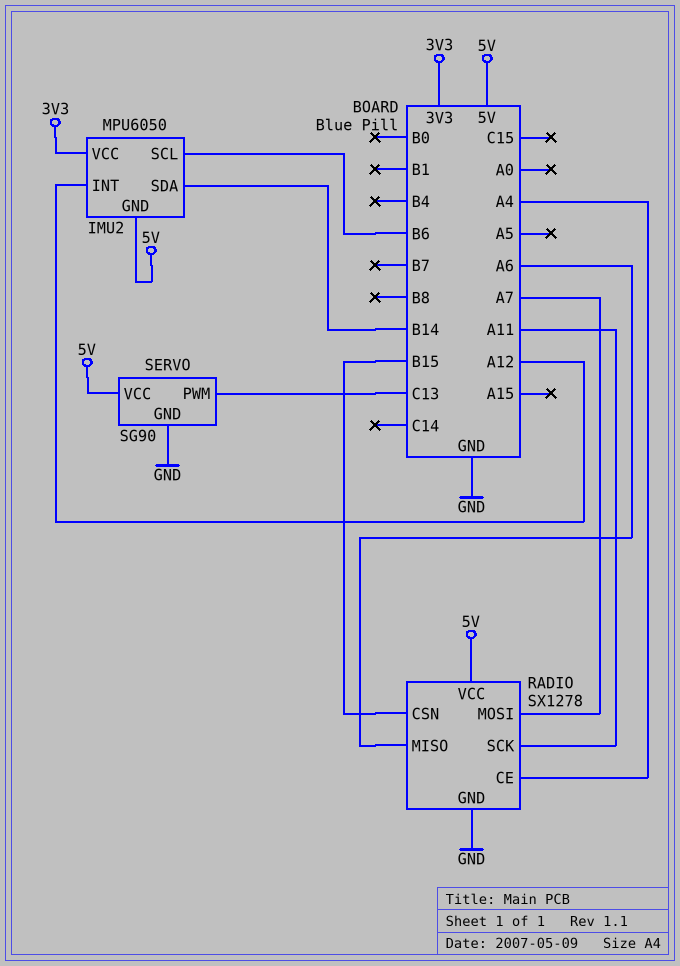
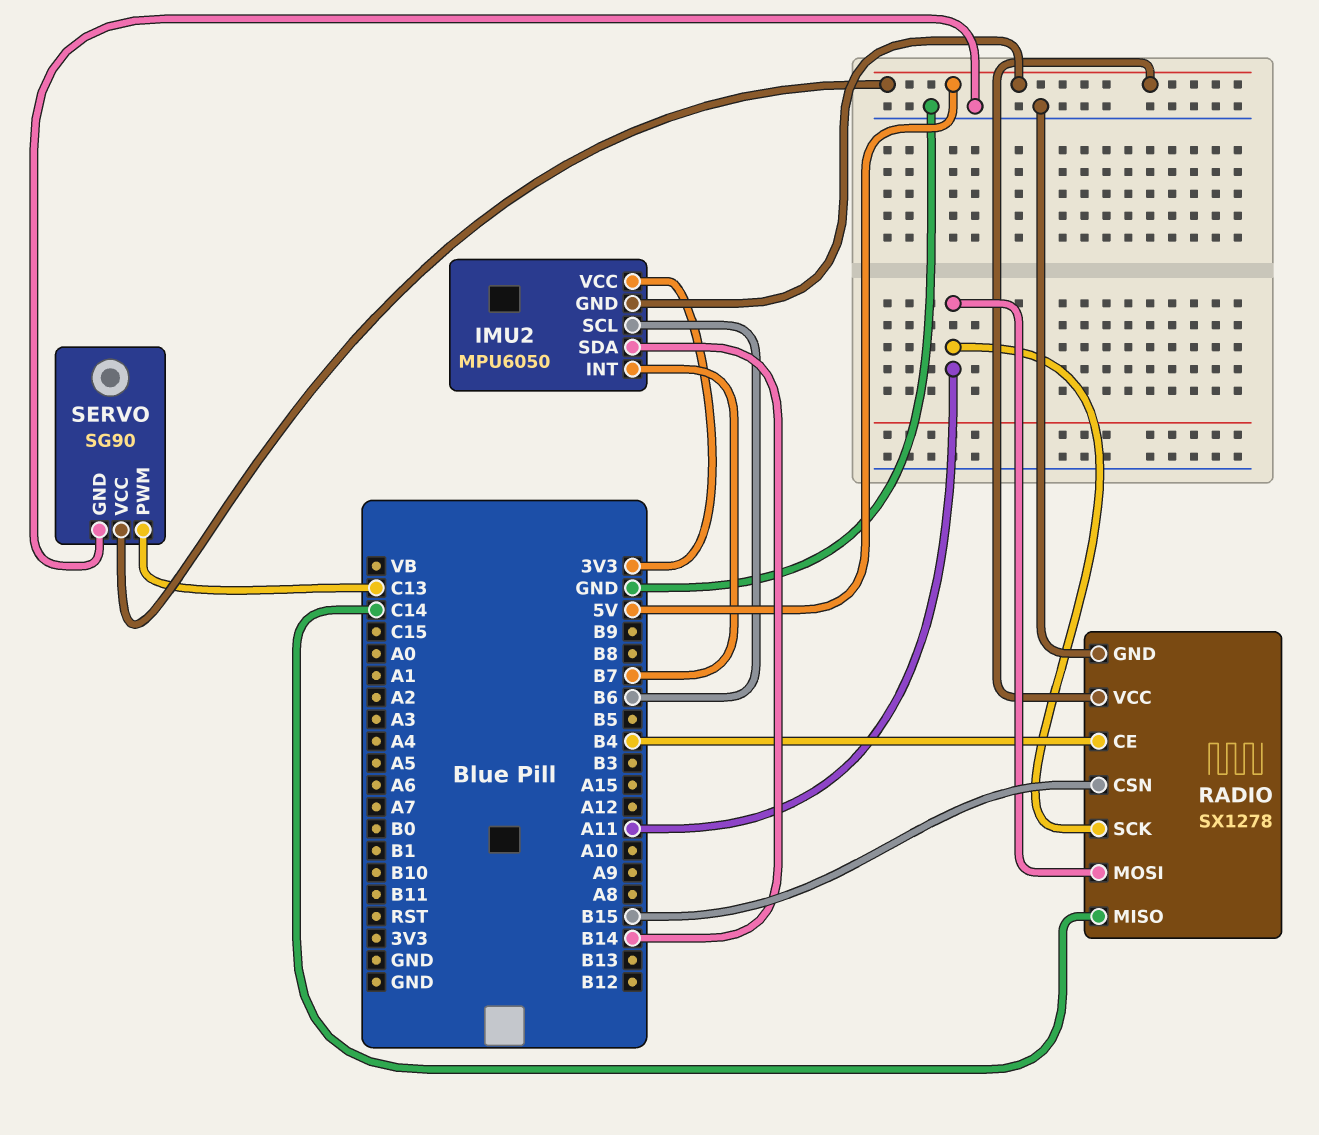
IMU2 pin INT: A12 -> B7
RADIO pin CE: A4 -> B4
RADIO pin MISO: A6 -> C14
RADIO pin MOSI: A7 -> A11

